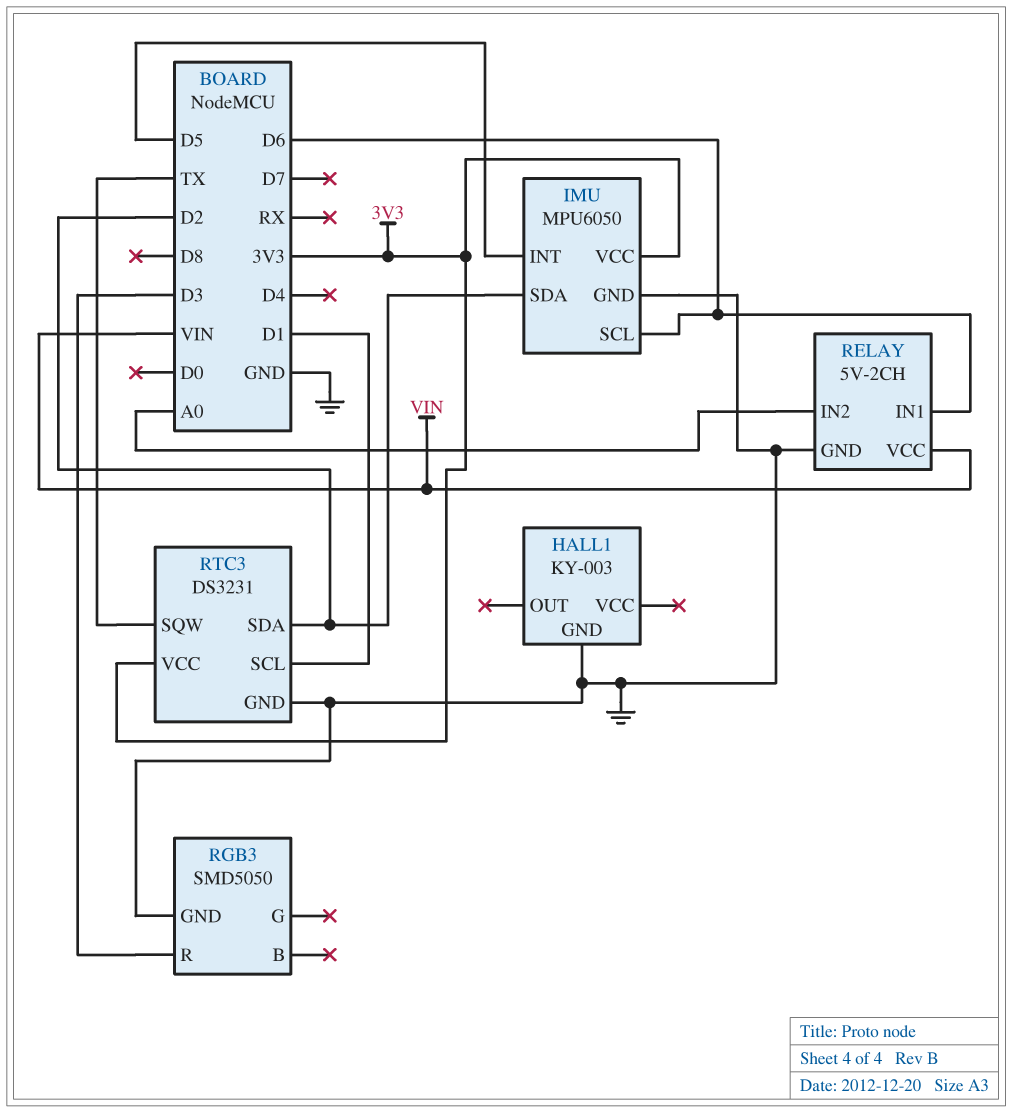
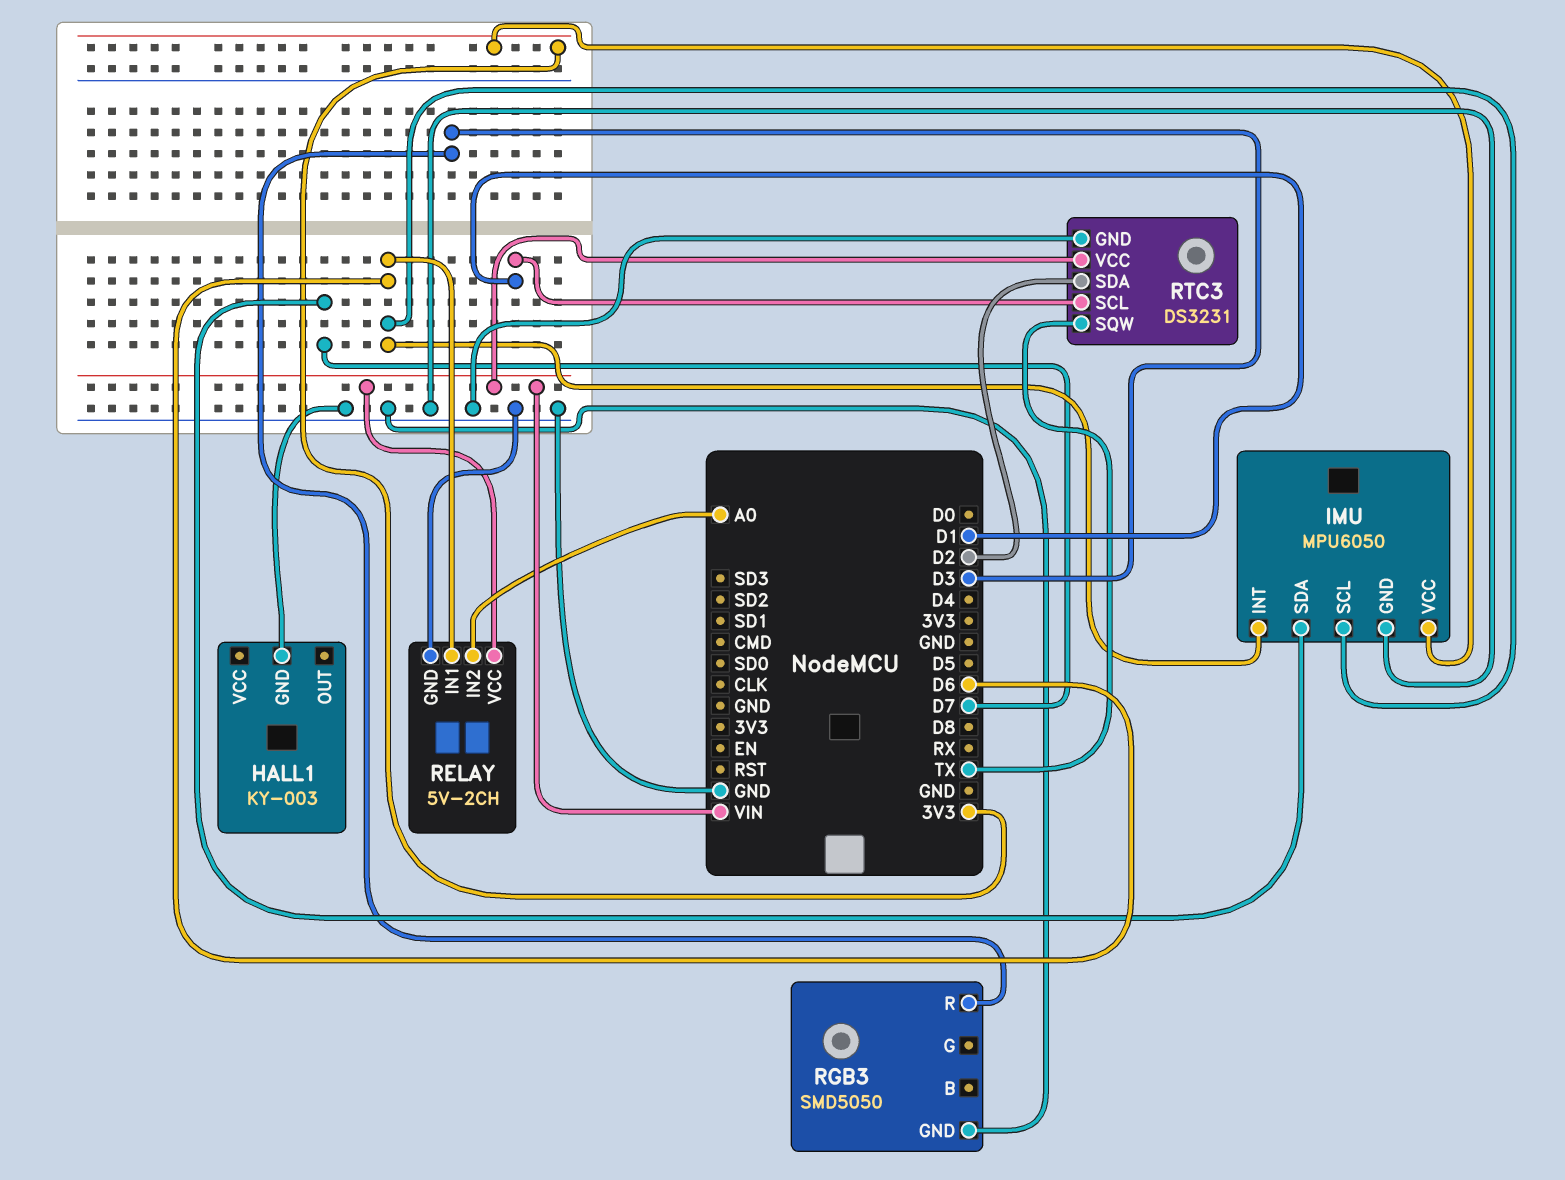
IMU pin INT: D5 -> D6
IMU pin SDA: D2 -> D7
RTC3 pin VCC: 3V3 -> VIN

